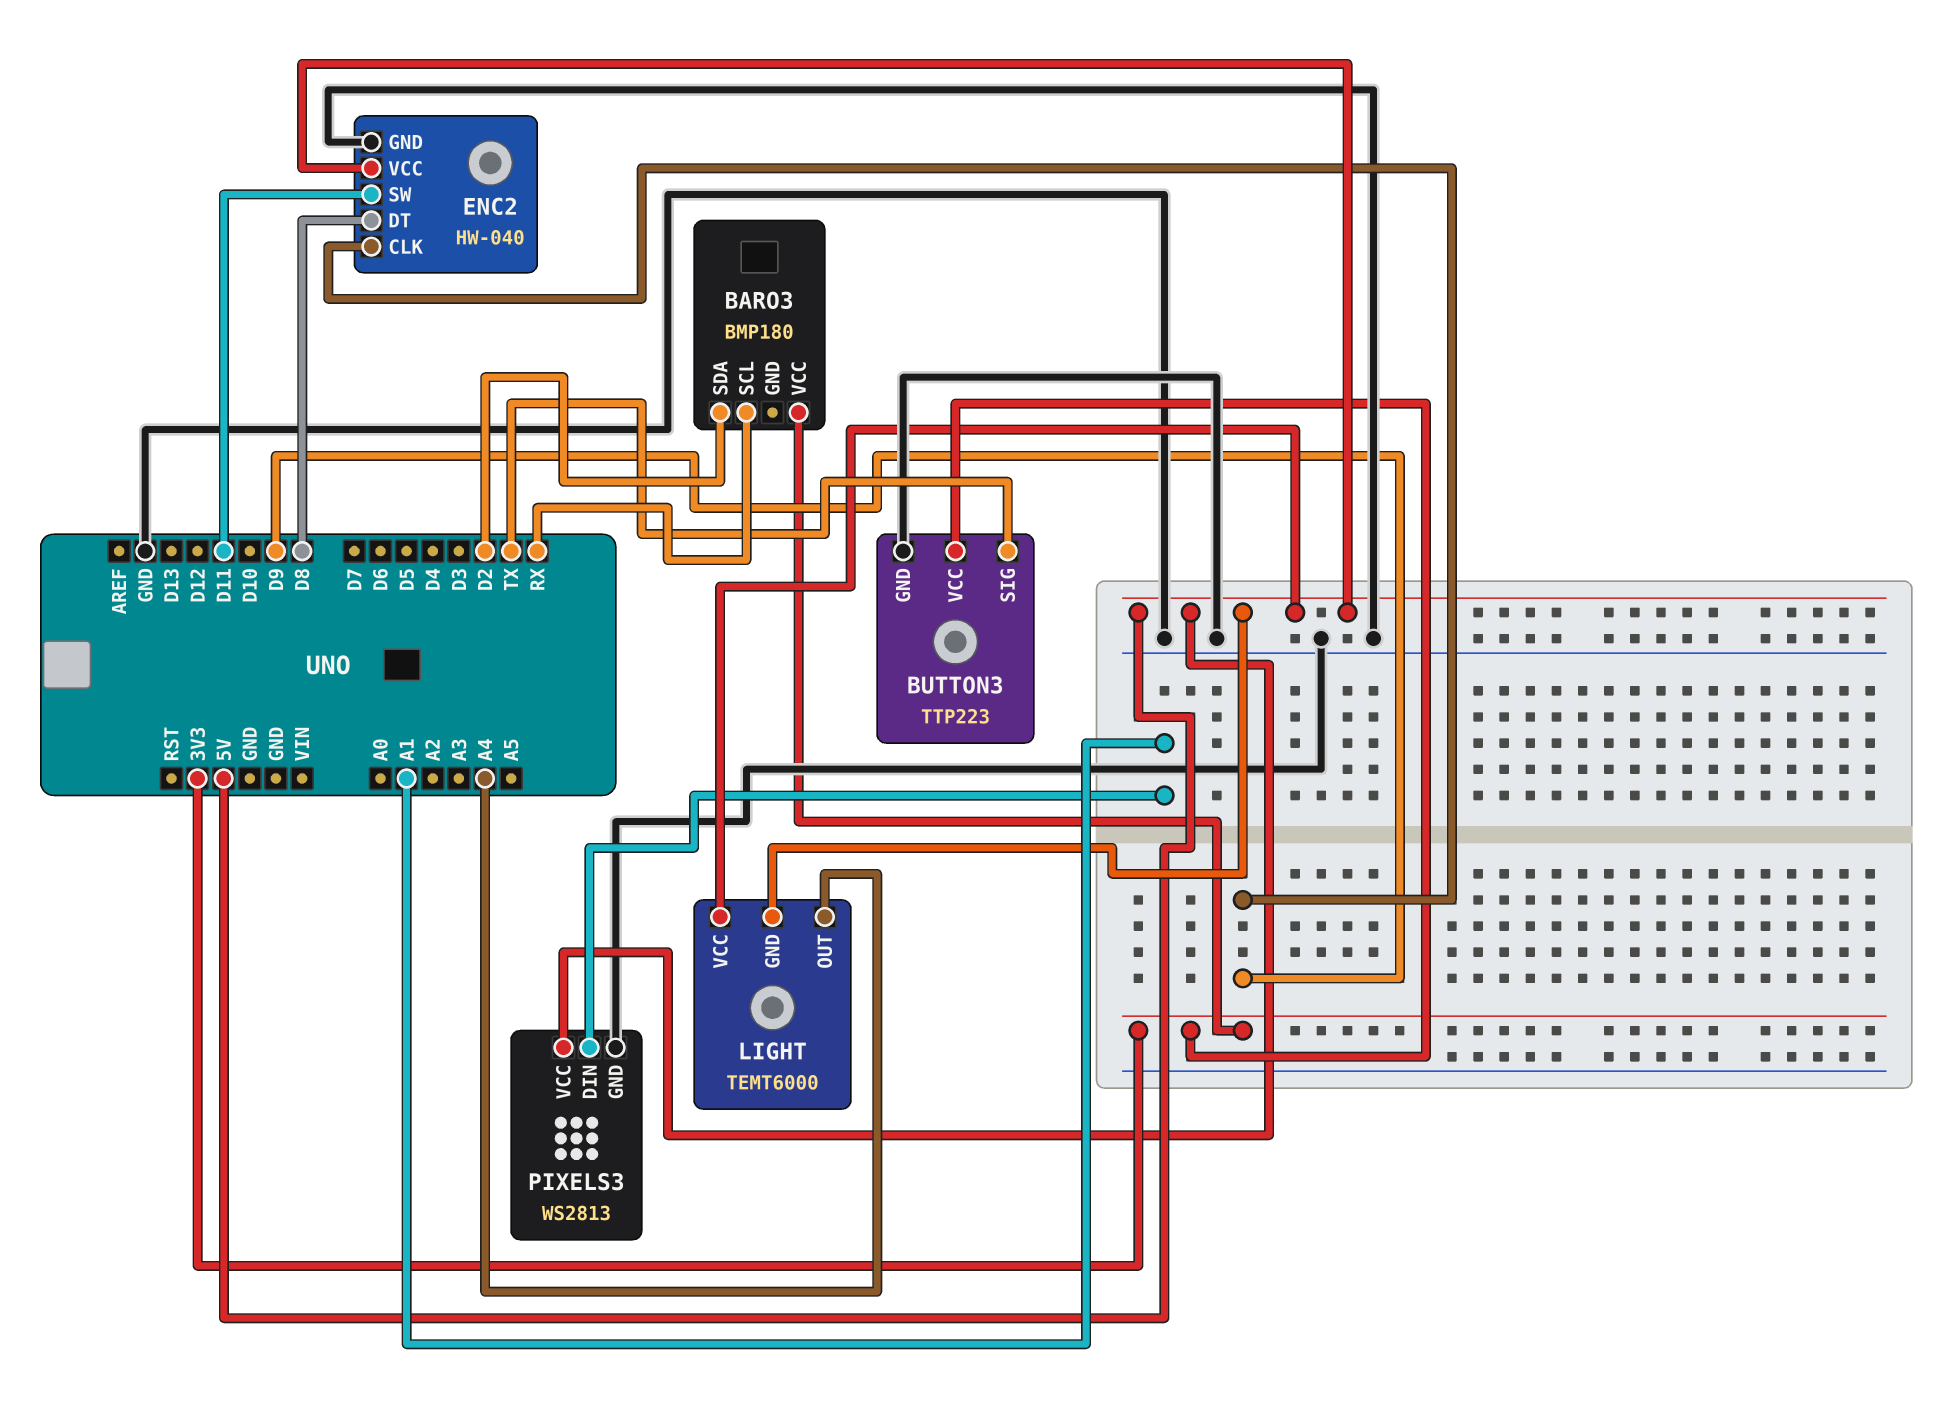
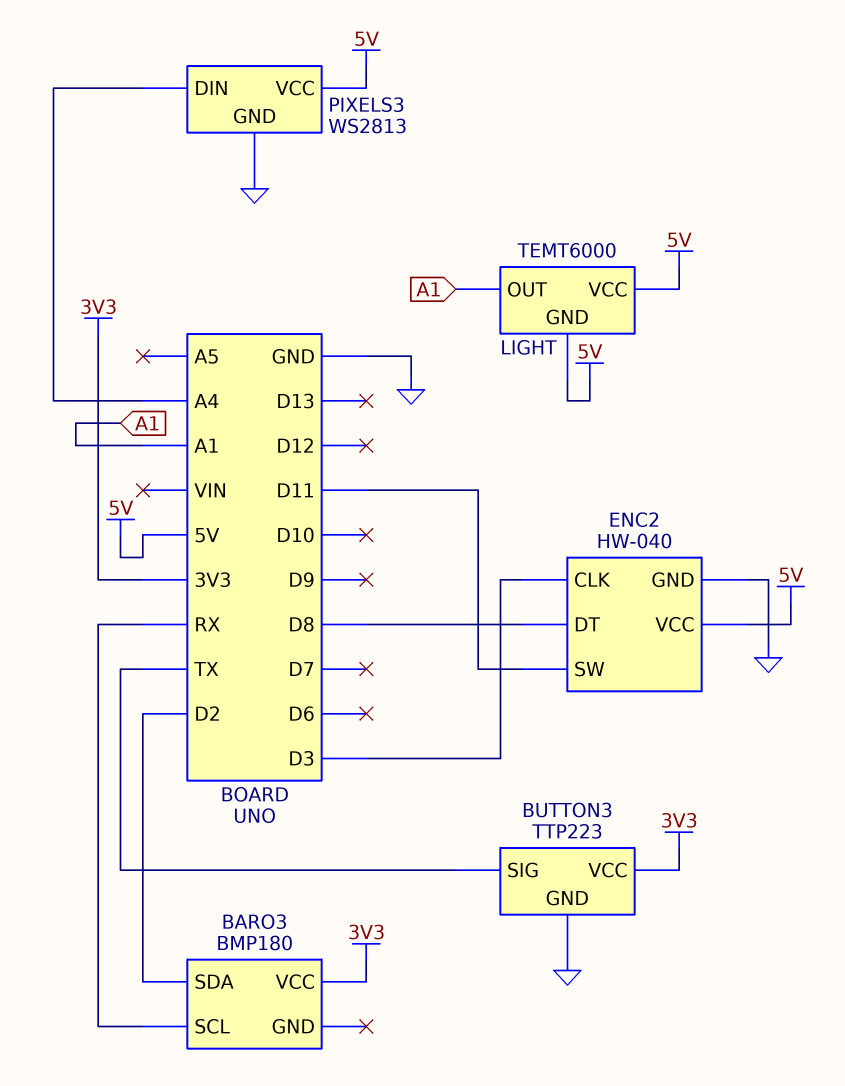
ENC2 pin CLK: D9 -> D3
LIGHT pin OUT: A4 -> A1
PIXELS3 pin DIN: A1 -> A4

